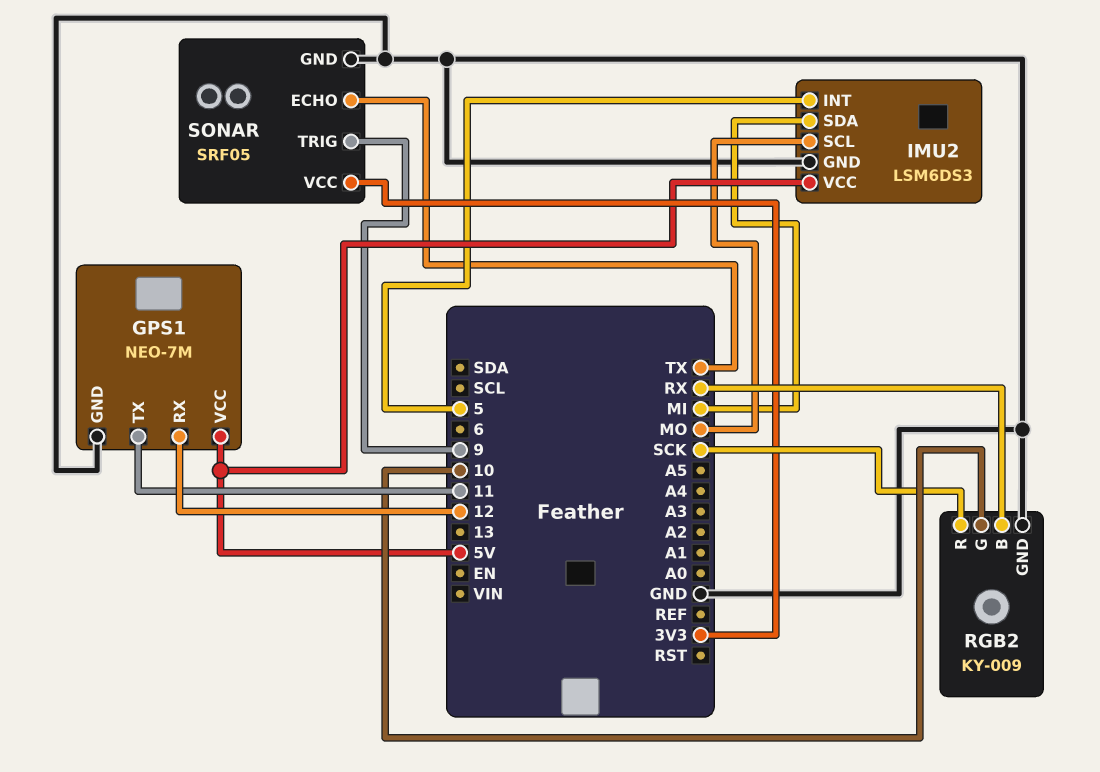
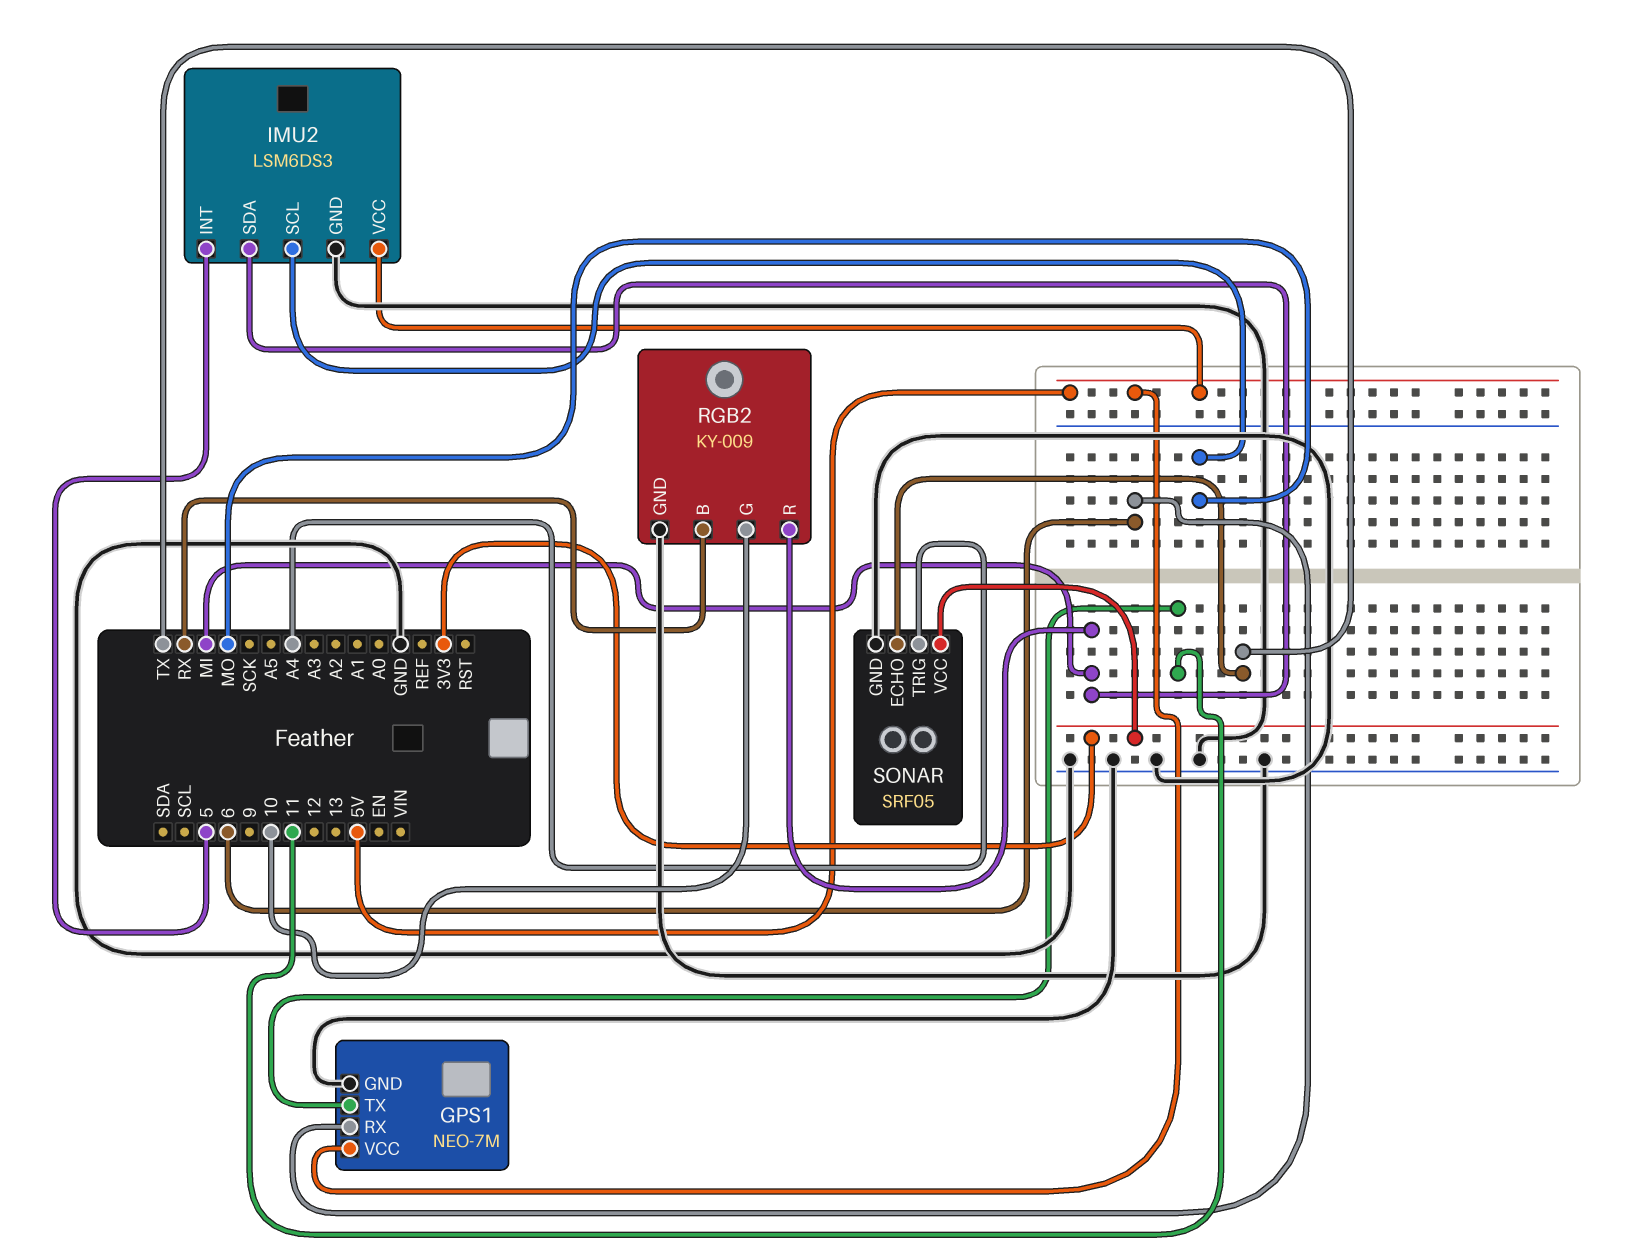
GPS1 pin RX: 12 -> 6
RGB2 pin R: SCK -> MI
SONAR pin TRIG: 9 -> A4

